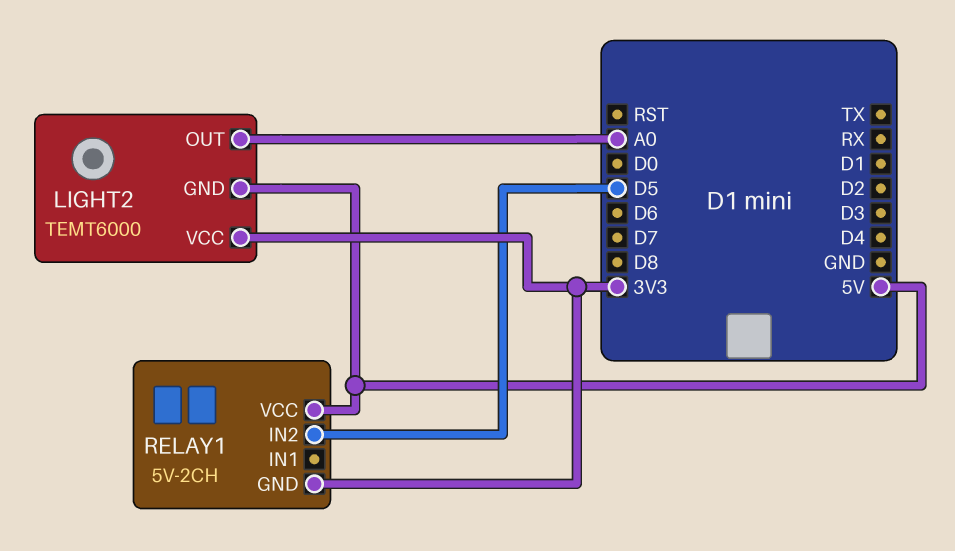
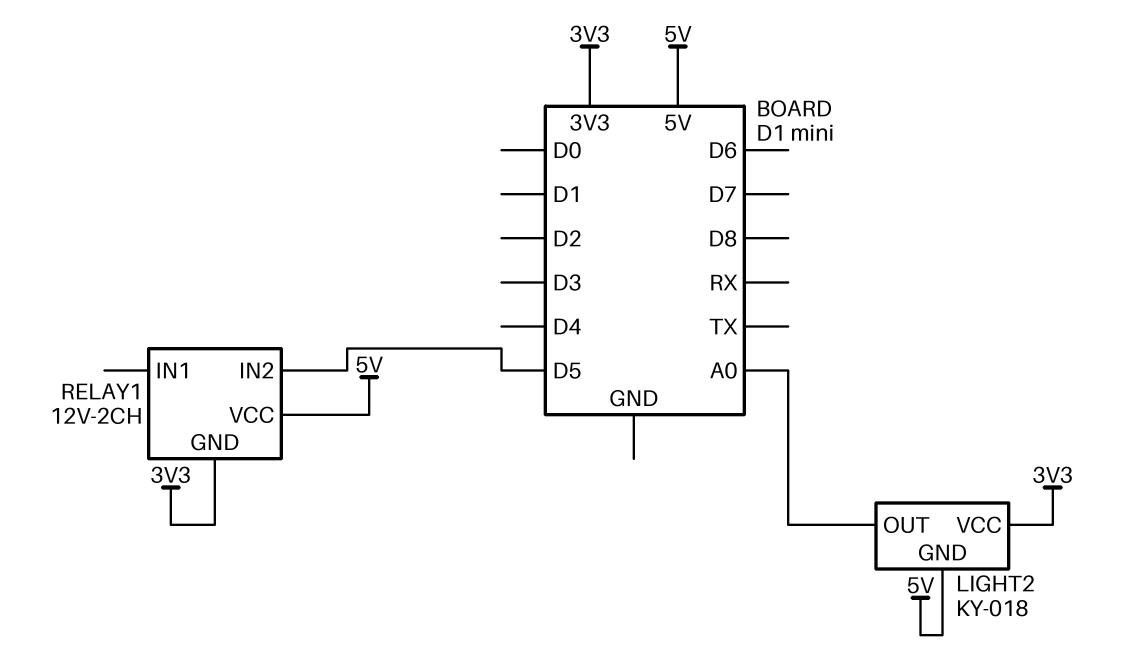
LIGHT2: TEMT6000 -> KY-018
RELAY1: 5V-2CH -> 12V-2CH

